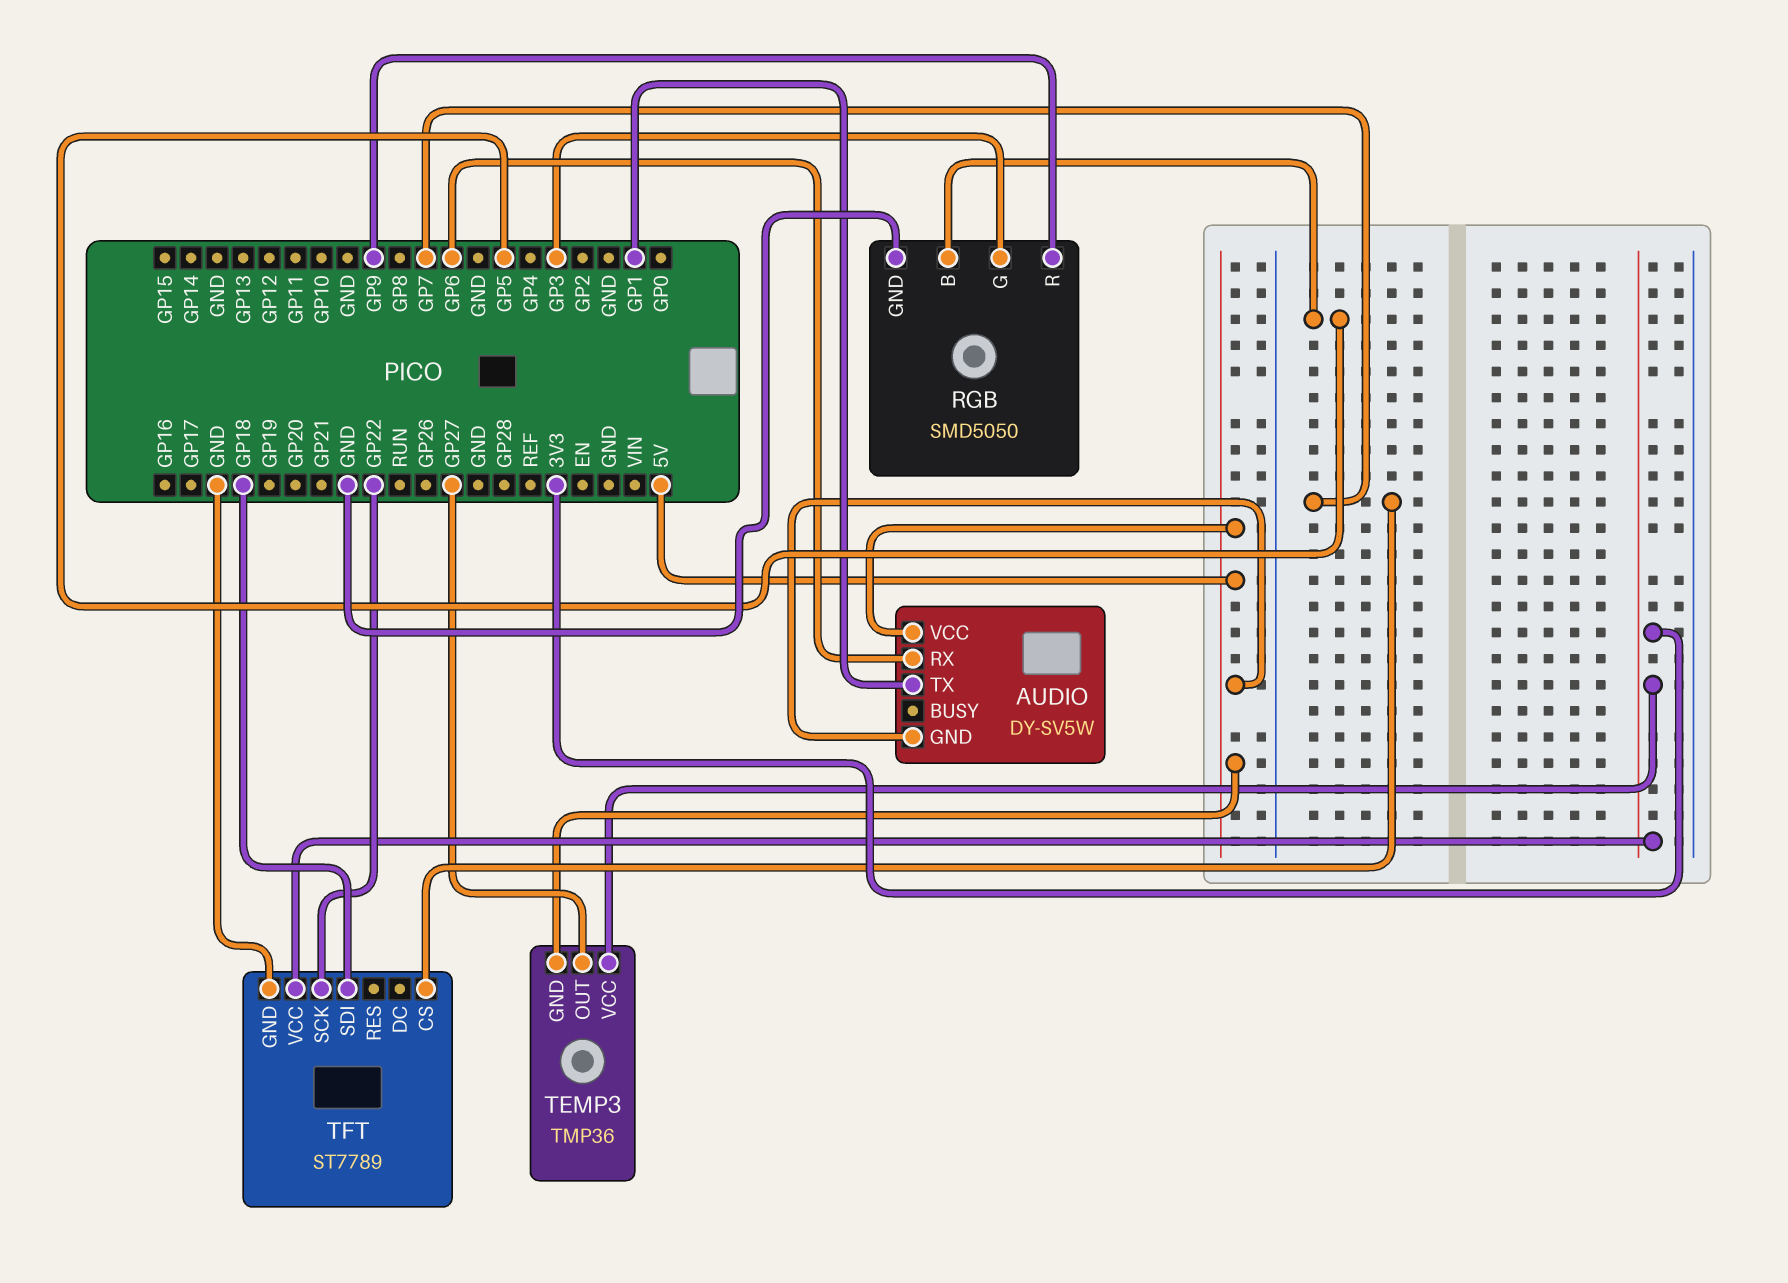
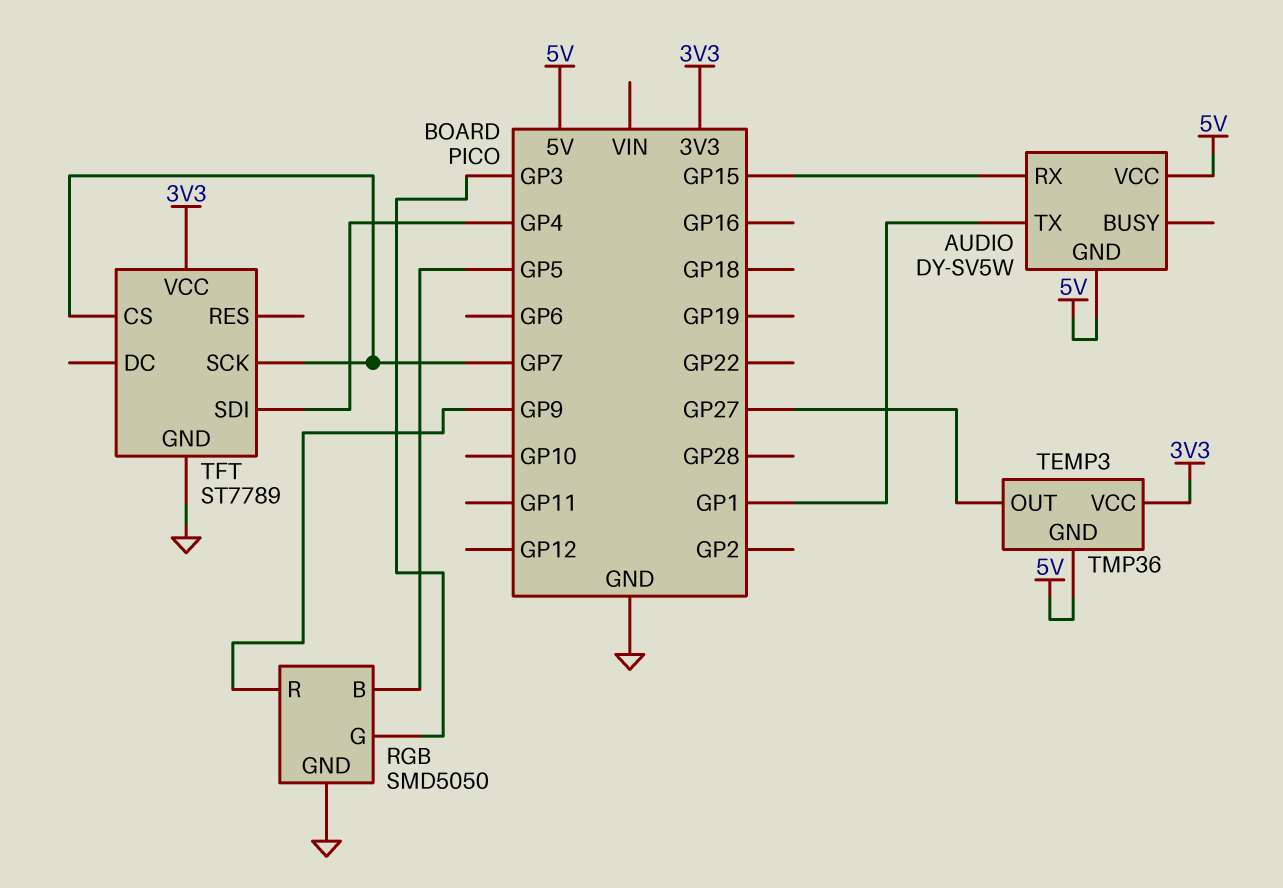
AUDIO pin RX: GP6 -> GP15
TFT pin SCK: GP22 -> GP7
TFT pin SDI: GP18 -> GP4

